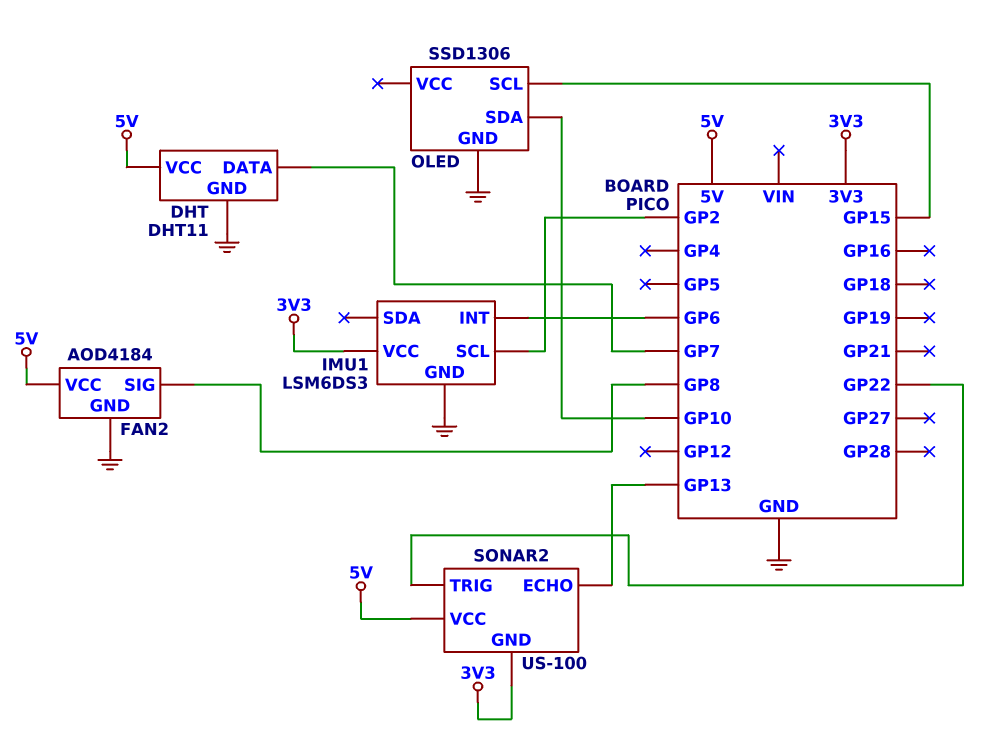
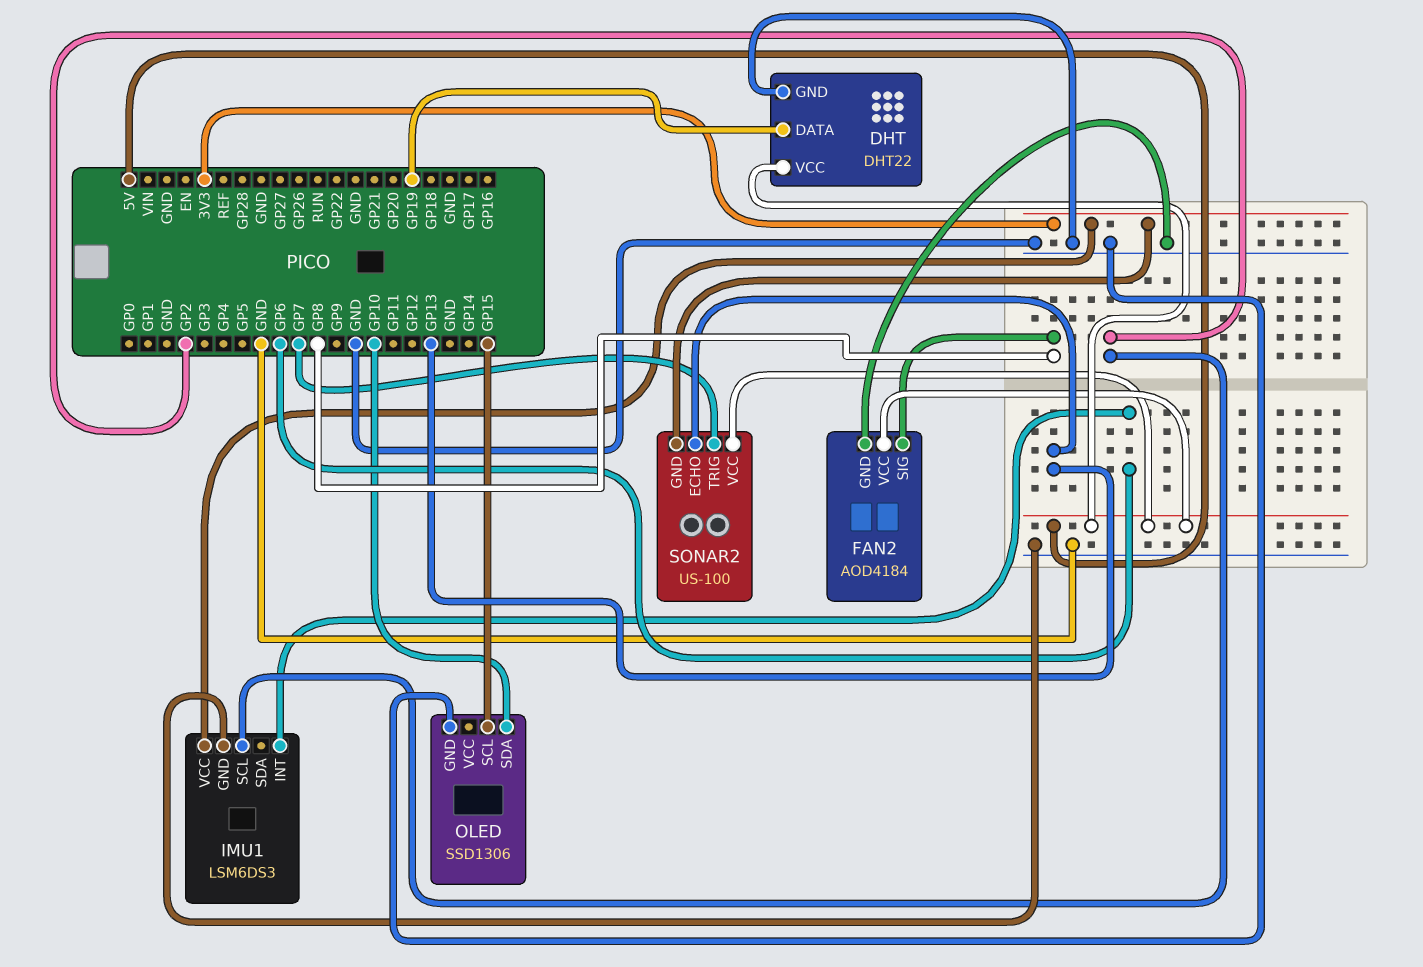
DHT: DHT11 -> DHT22
DHT pin DATA: GP7 -> GP19
SONAR2 pin TRIG: GP22 -> GP7

